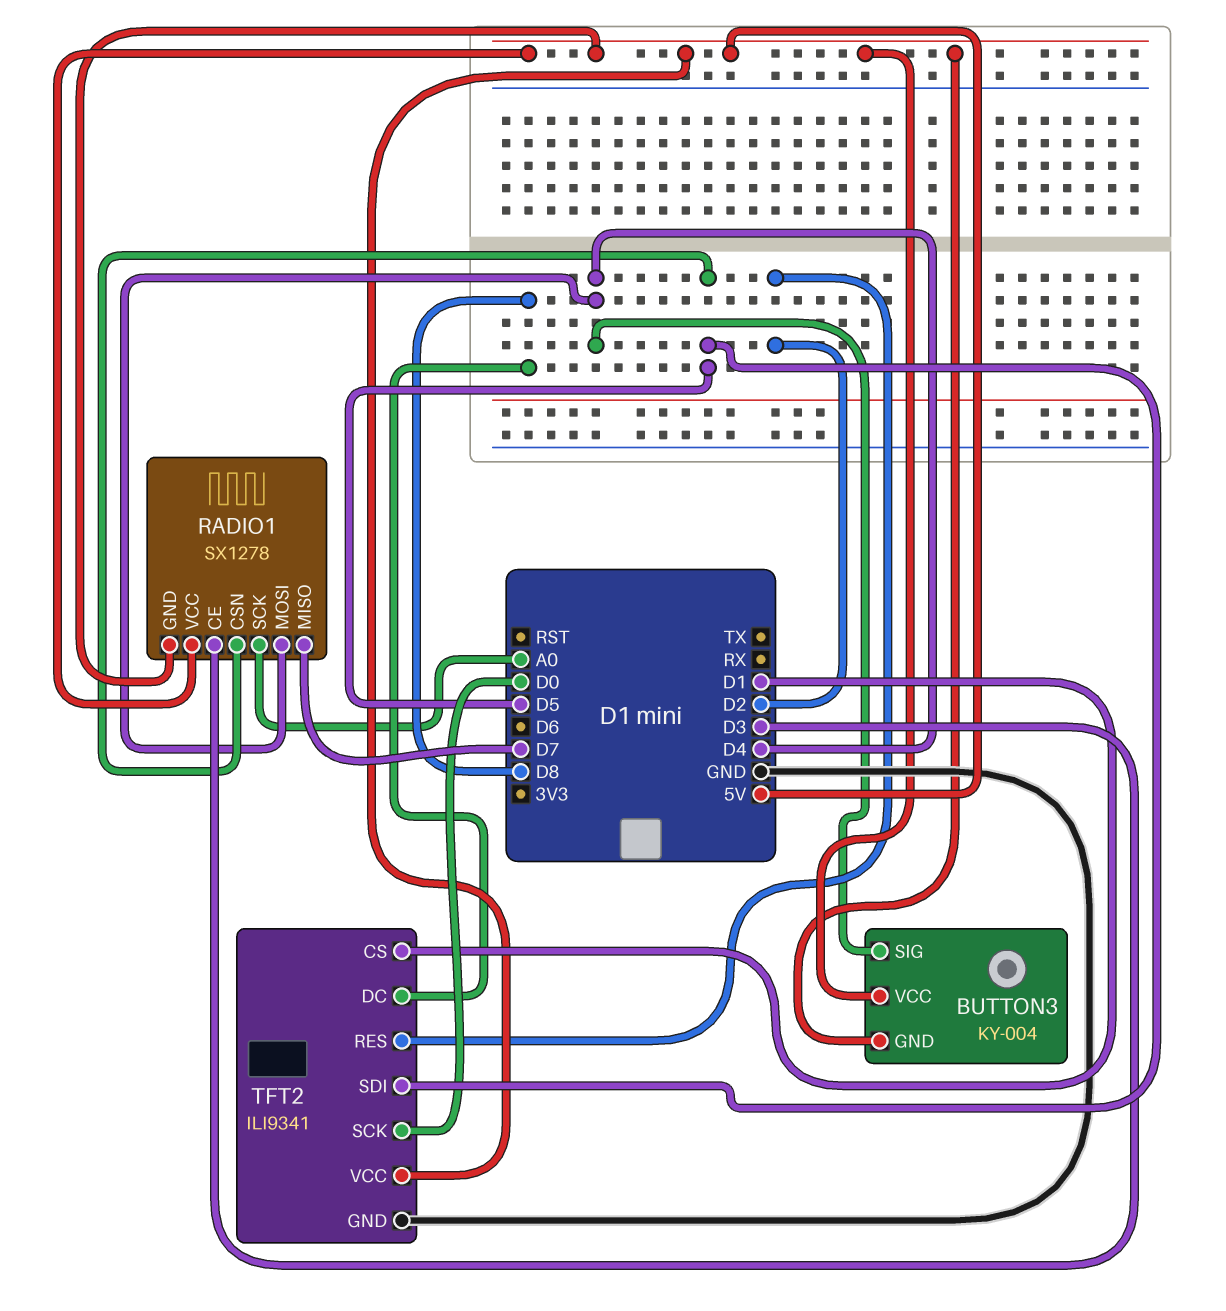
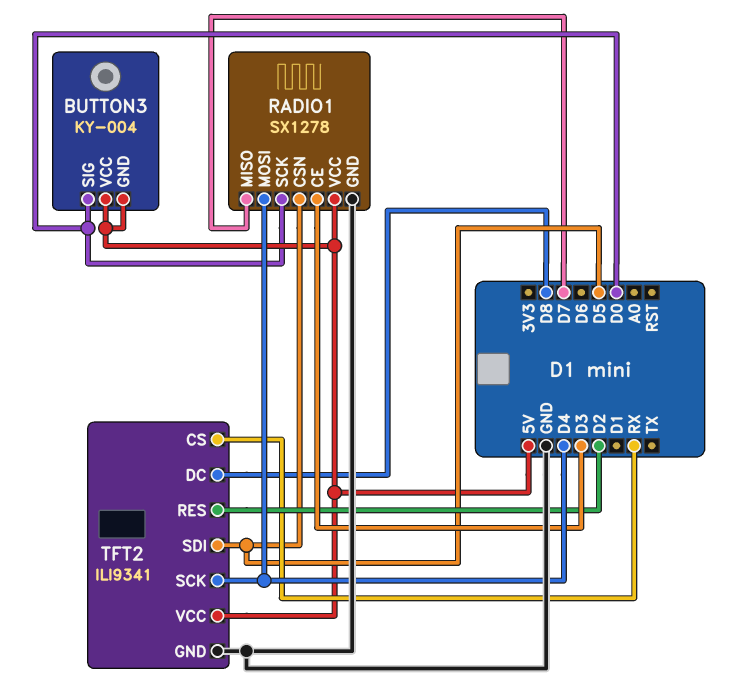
BUTTON3 pin SIG: D4 -> D0
RADIO1 pin GND: 5V -> GND
RADIO1 pin SCK: A0 -> D0
TFT2 pin CS: D1 -> RX
TFT2 pin SCK: D0 -> D4

